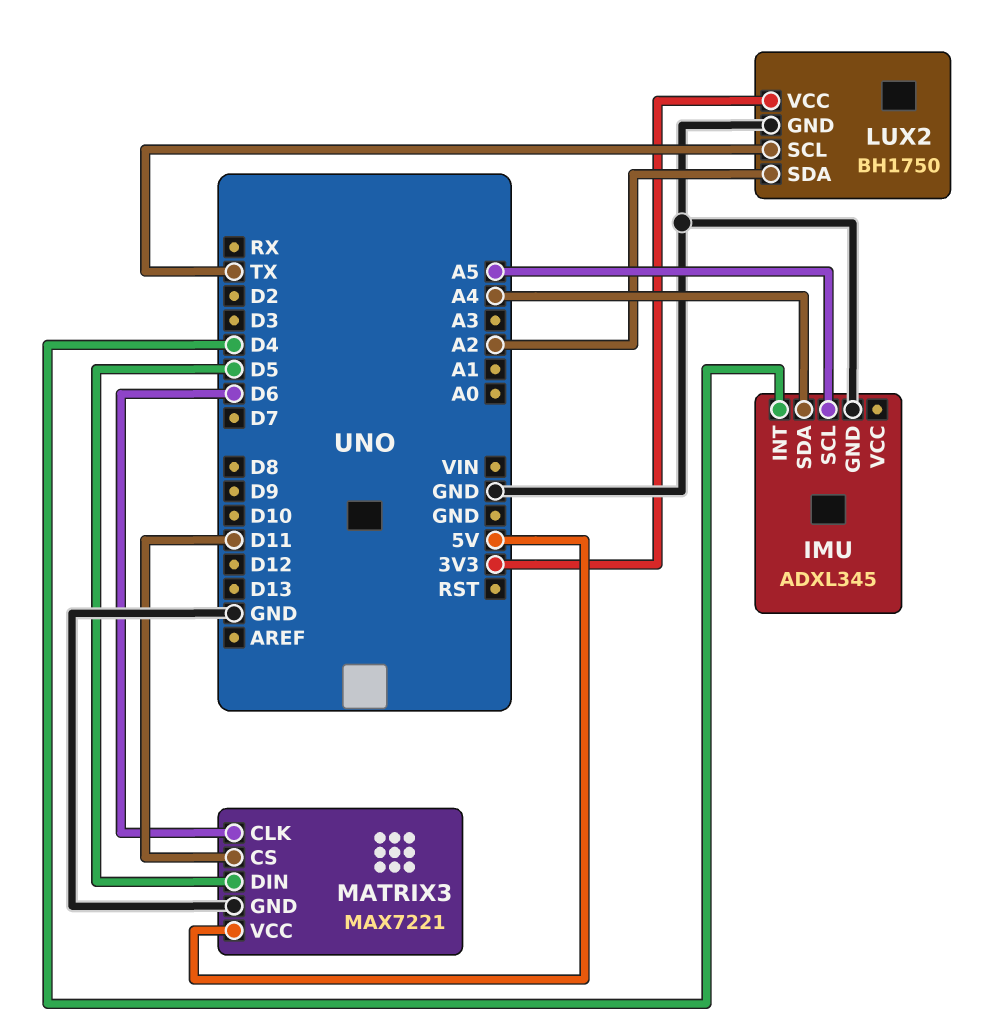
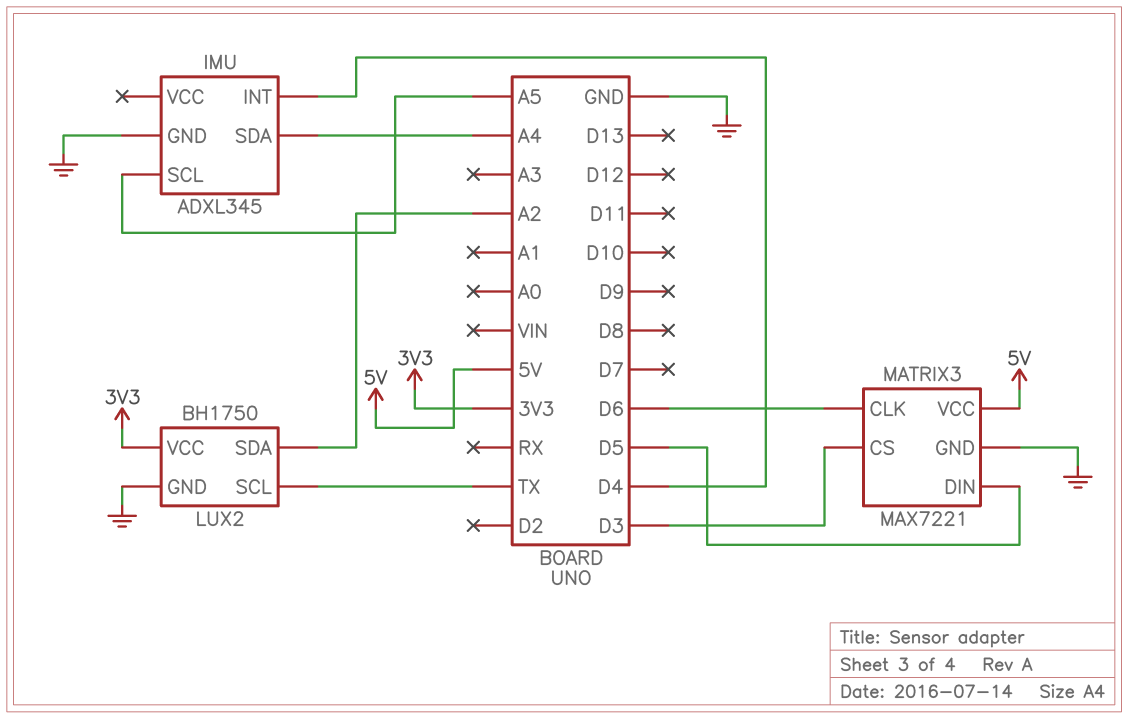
MATRIX3 pin CS: D11 -> D3

